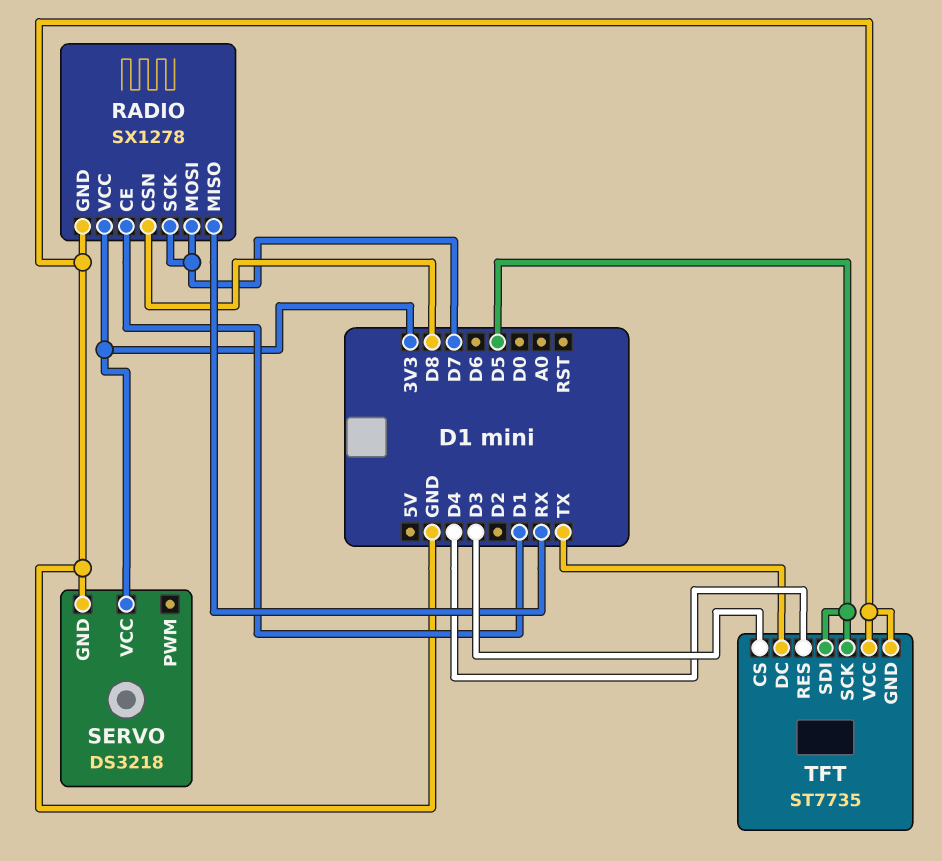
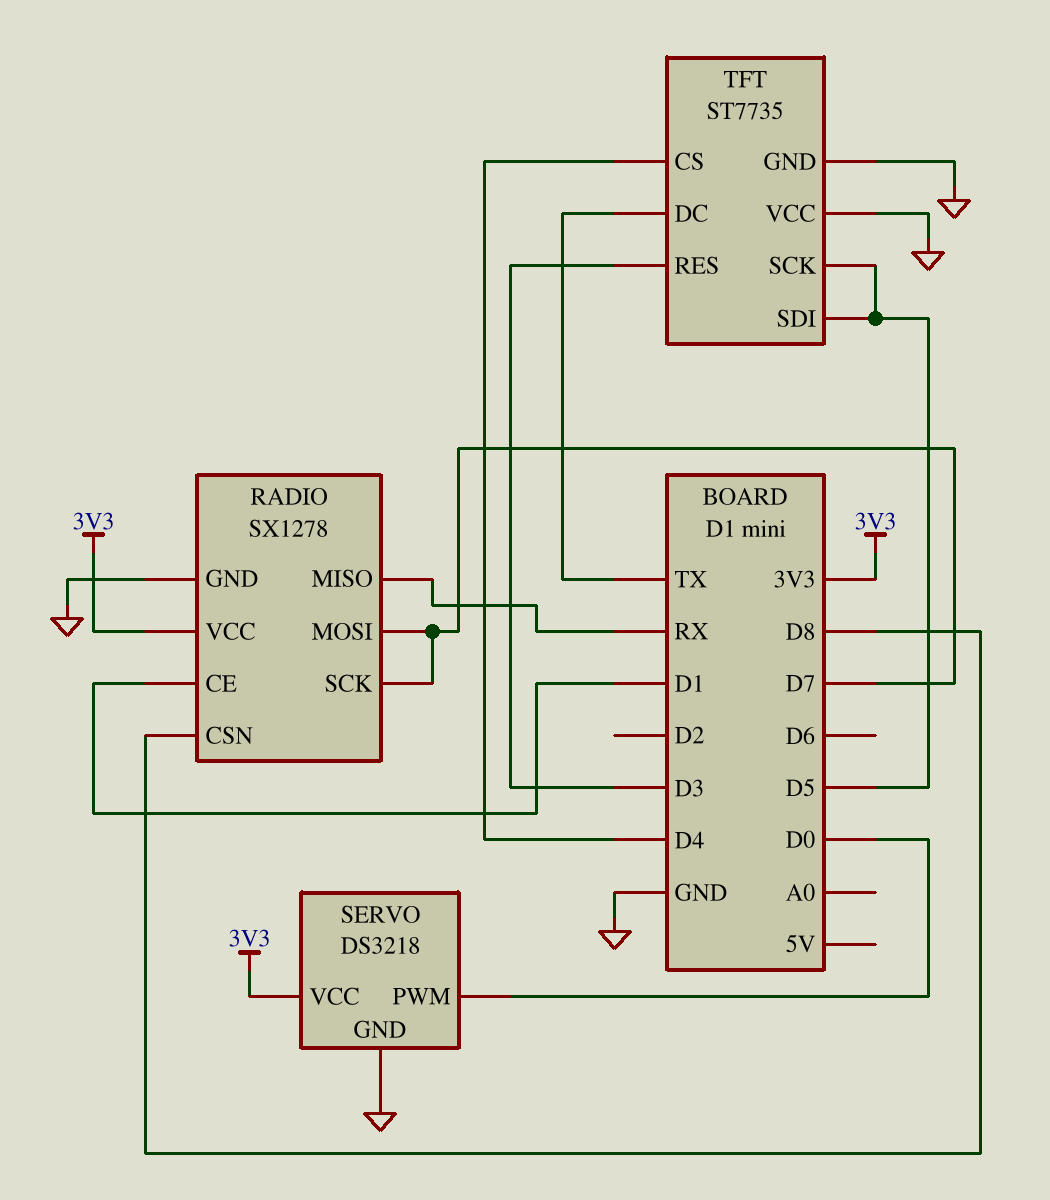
SERVO pin PWM: none -> D0
TFT pin CS: D3 -> D4
TFT pin RES: D4 -> D3

